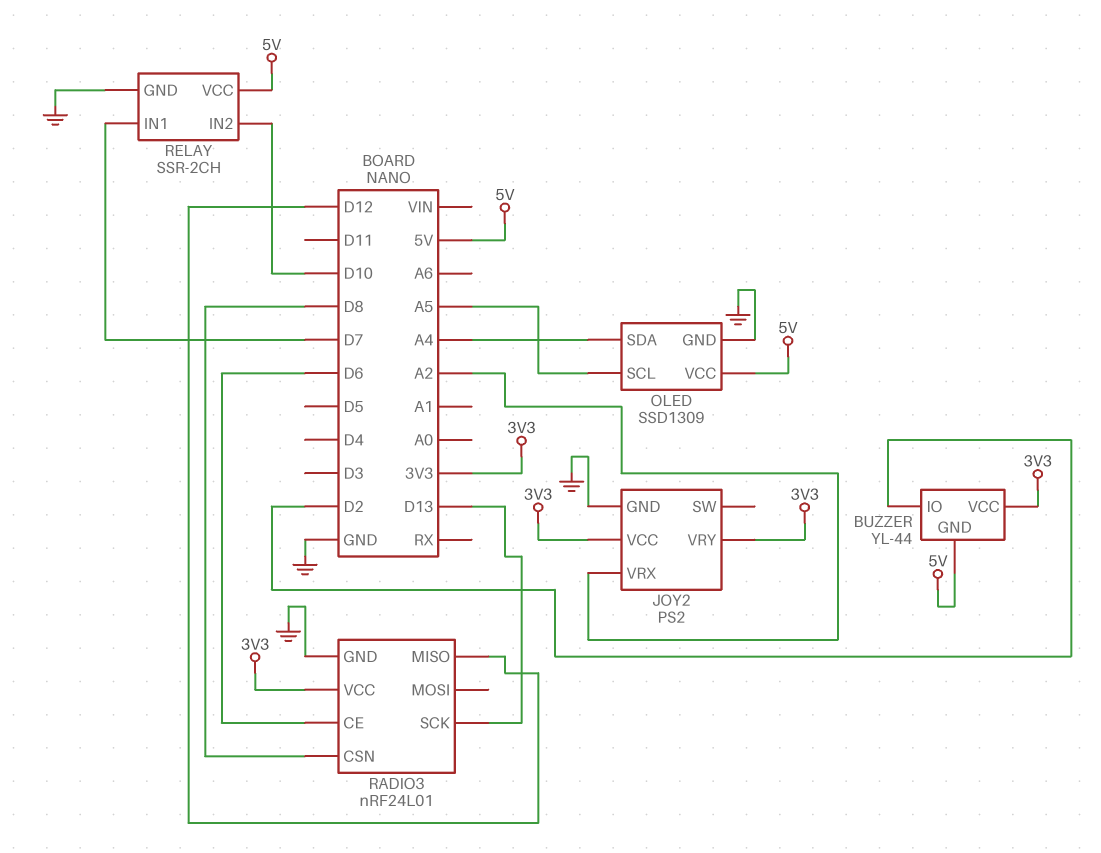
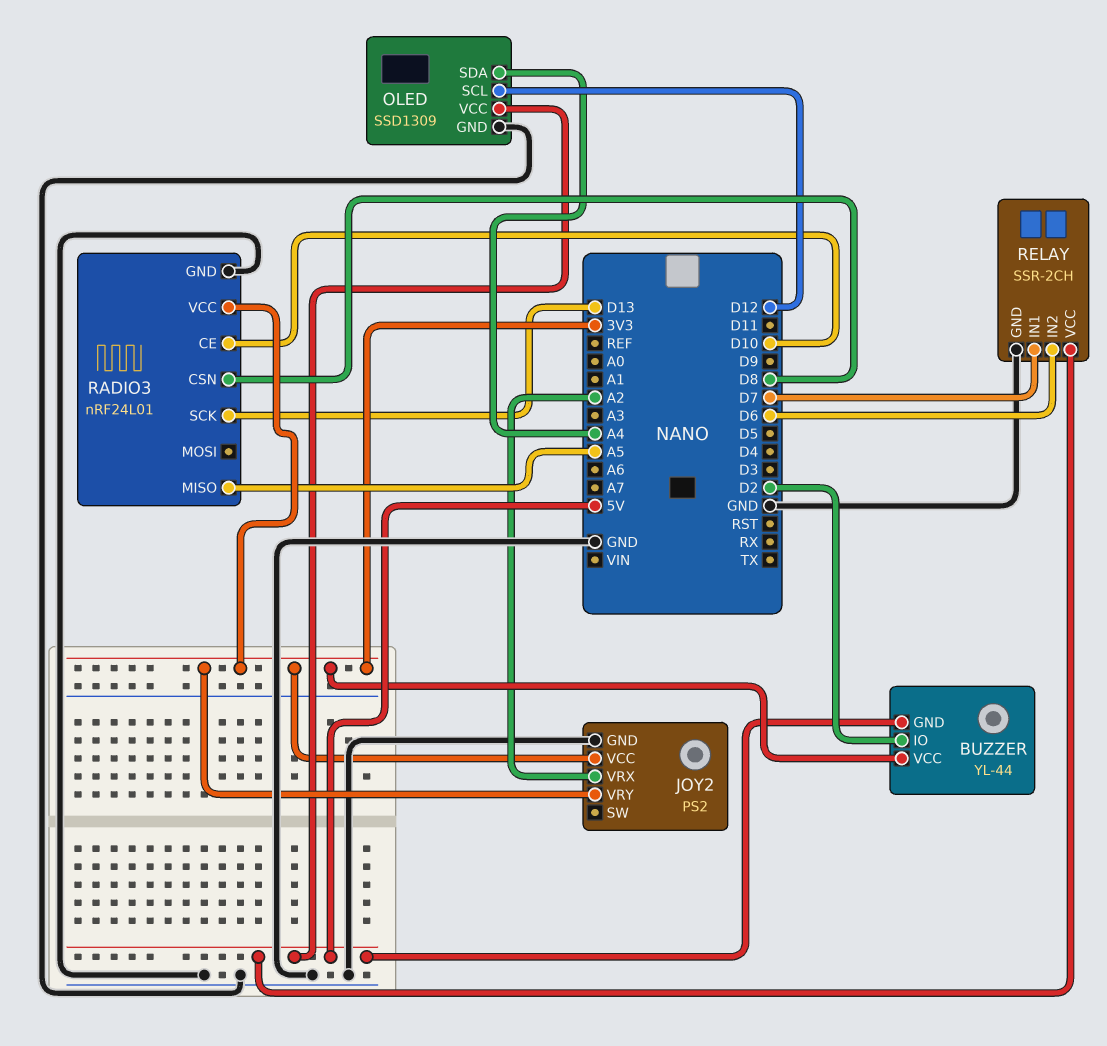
OLED pin SCL: A5 -> D12
RADIO3 pin CE: D6 -> D10
RADIO3 pin MISO: D12 -> A5
RELAY pin IN2: D10 -> D6

